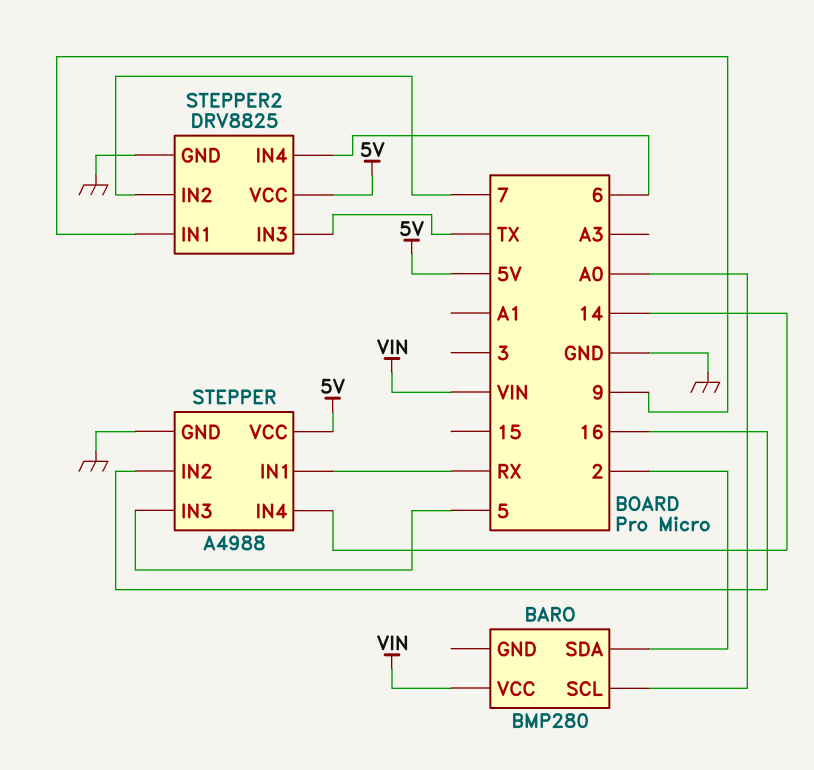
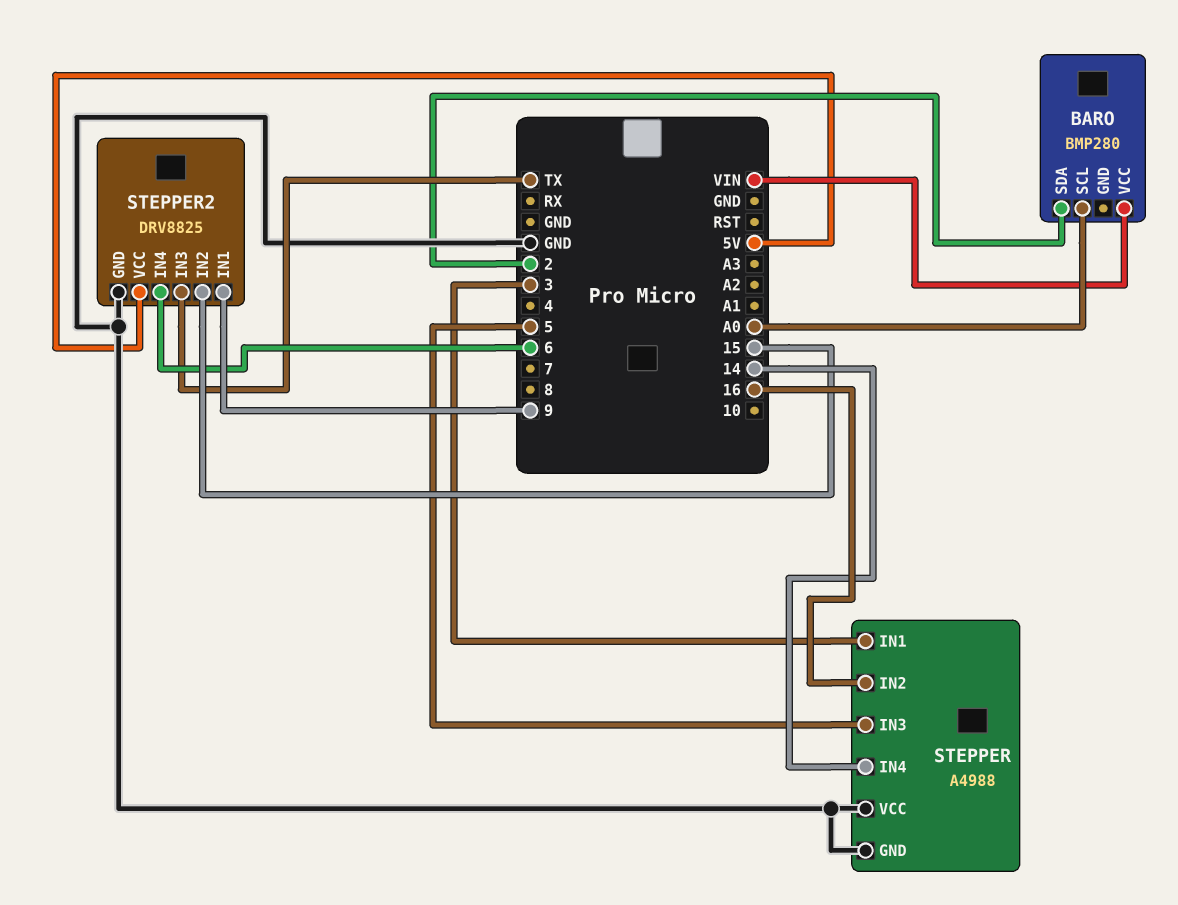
STEPPER pin IN1: RX -> 3
STEPPER pin VCC: 5V -> GND
STEPPER2 pin IN2: 7 -> 15

